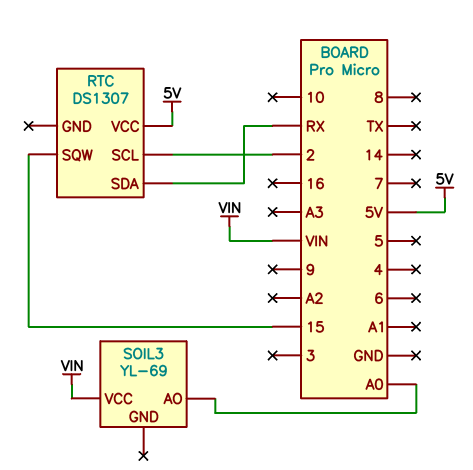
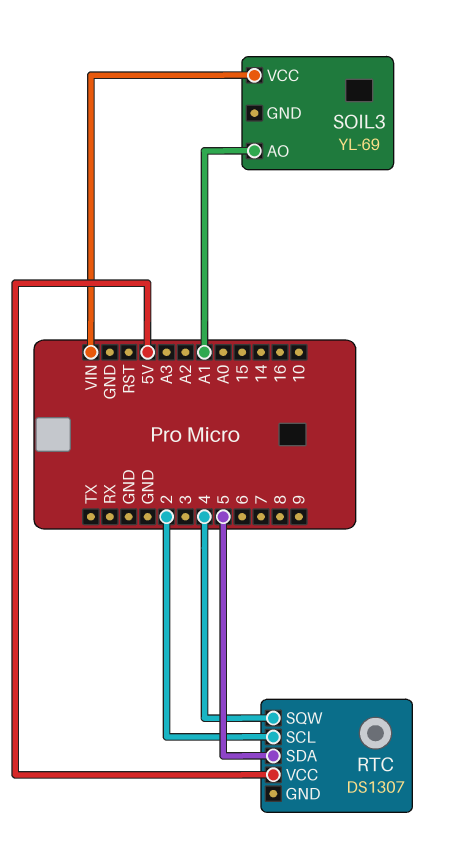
RTC pin SDA: RX -> 5
RTC pin SQW: 15 -> 4
SOIL3 pin AO: A0 -> A1

